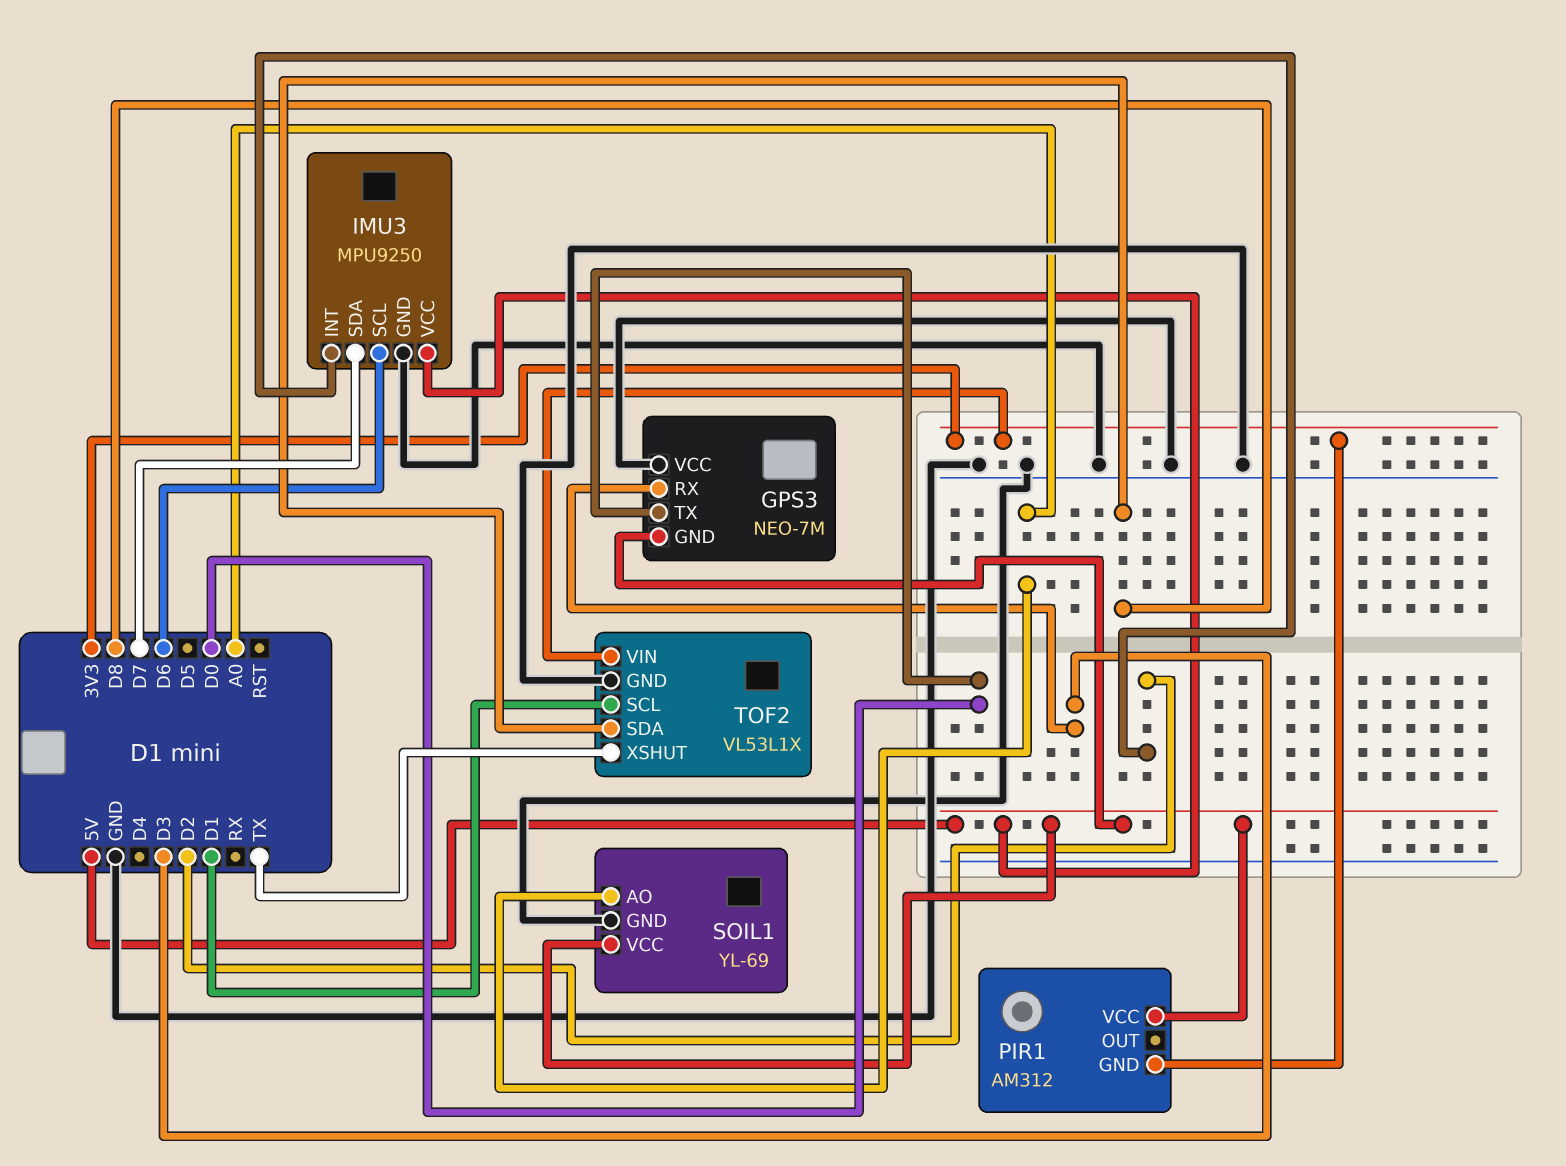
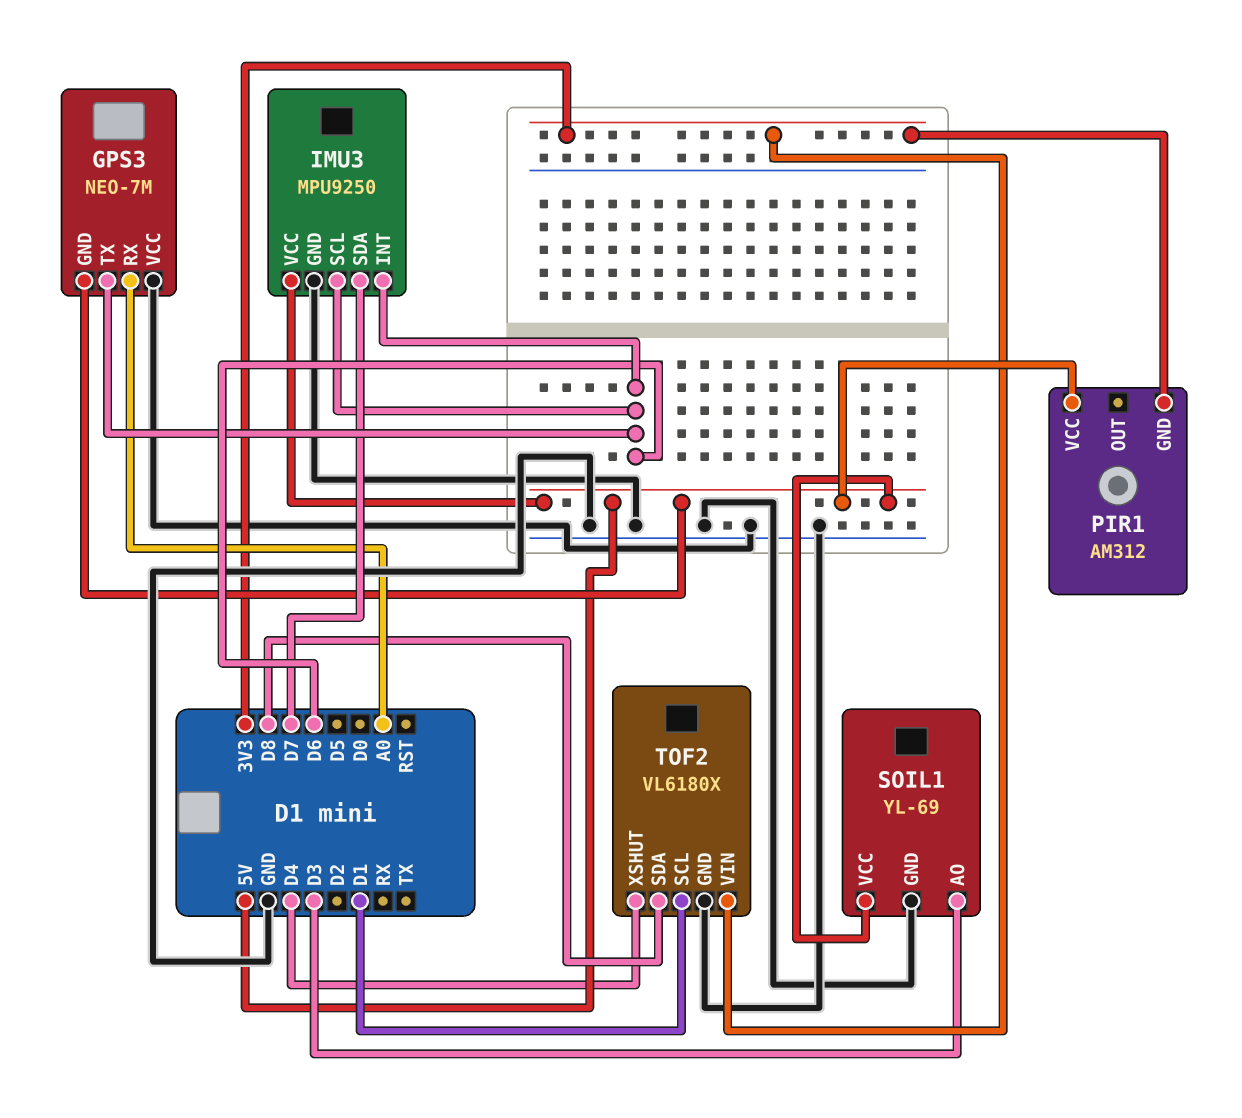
GPS3 pin RX: D3 -> A0
GPS3 pin TX: D0 -> D6
IMU3 pin INT: D2 -> D6
SOIL1 pin AO: A0 -> D3
TOF2: VL53L1X -> VL6180X
TOF2 pin XSHUT: TX -> D4

